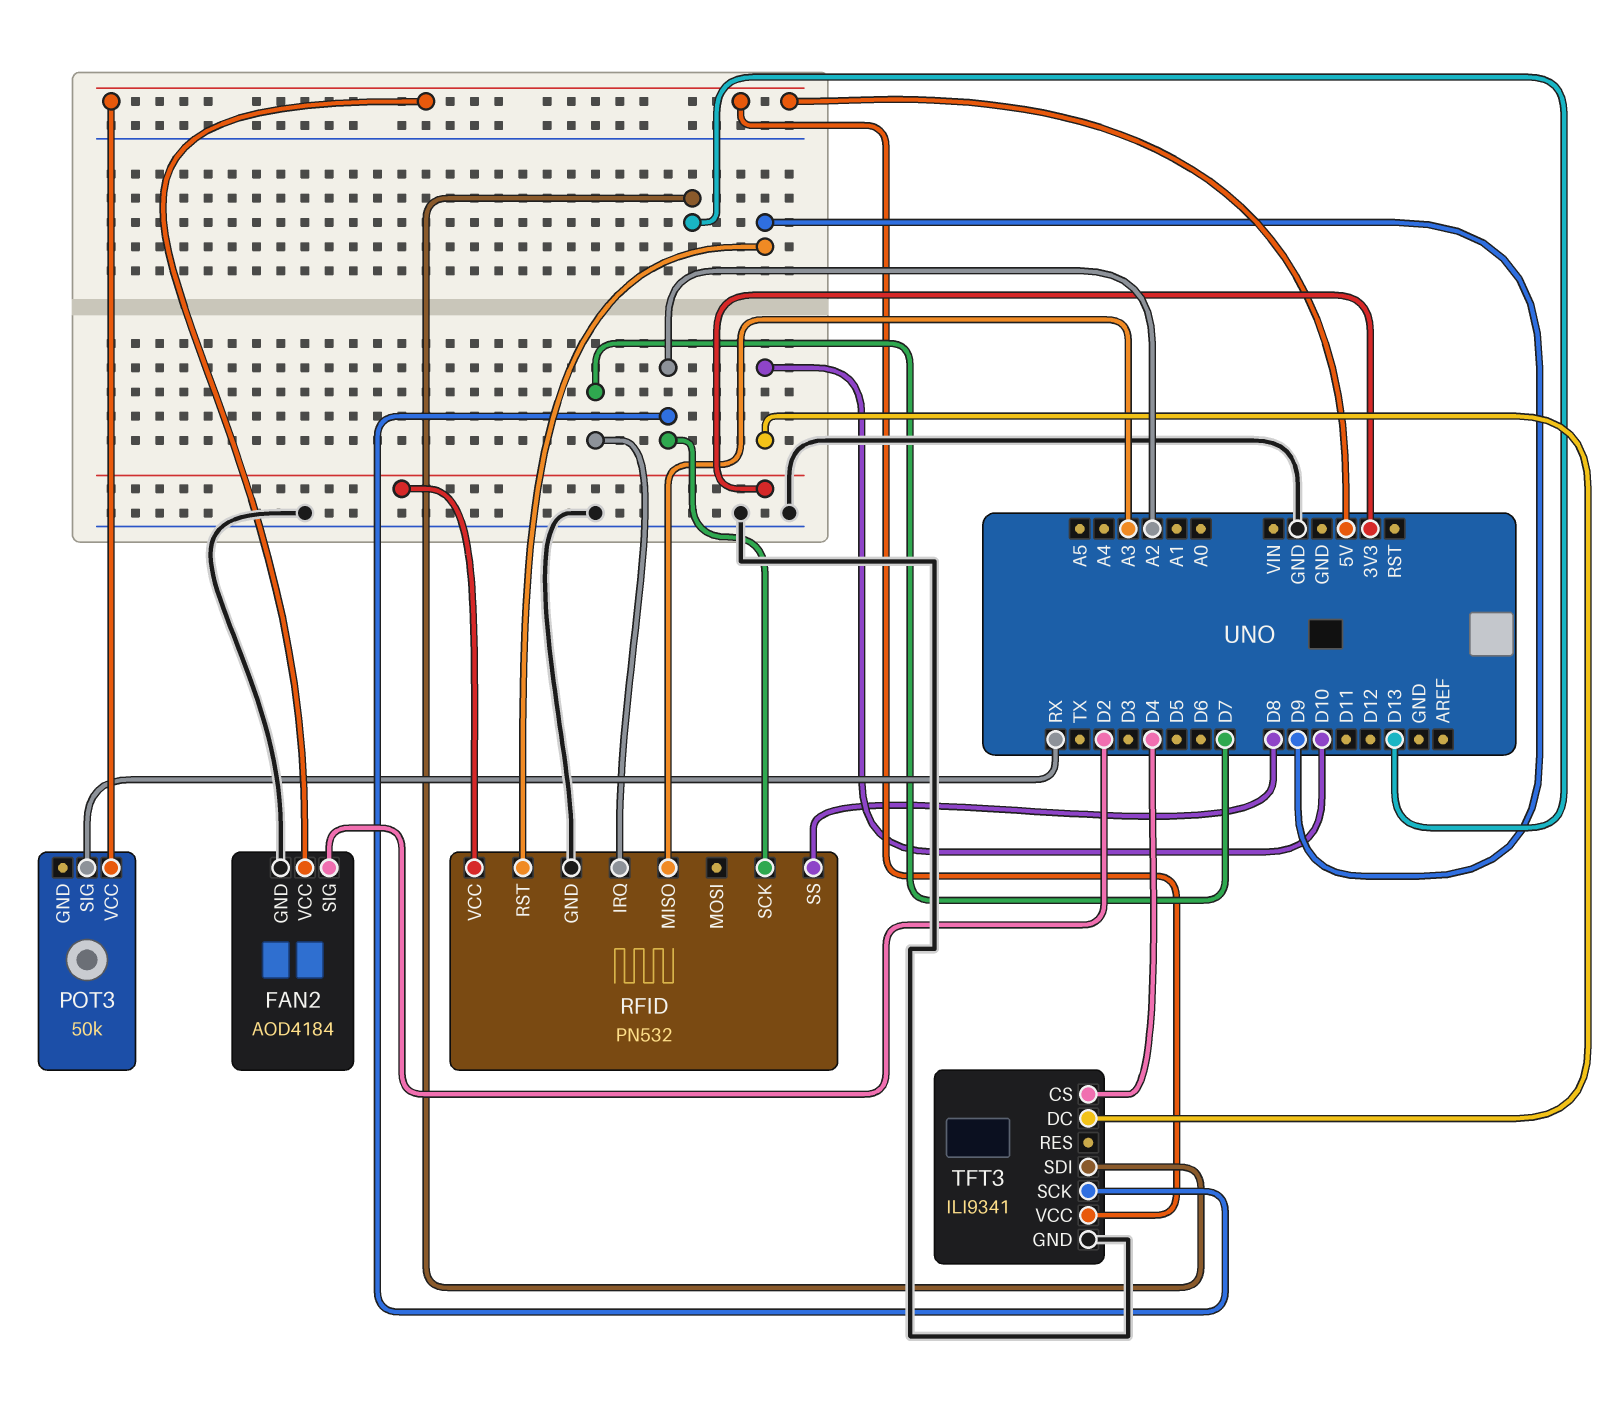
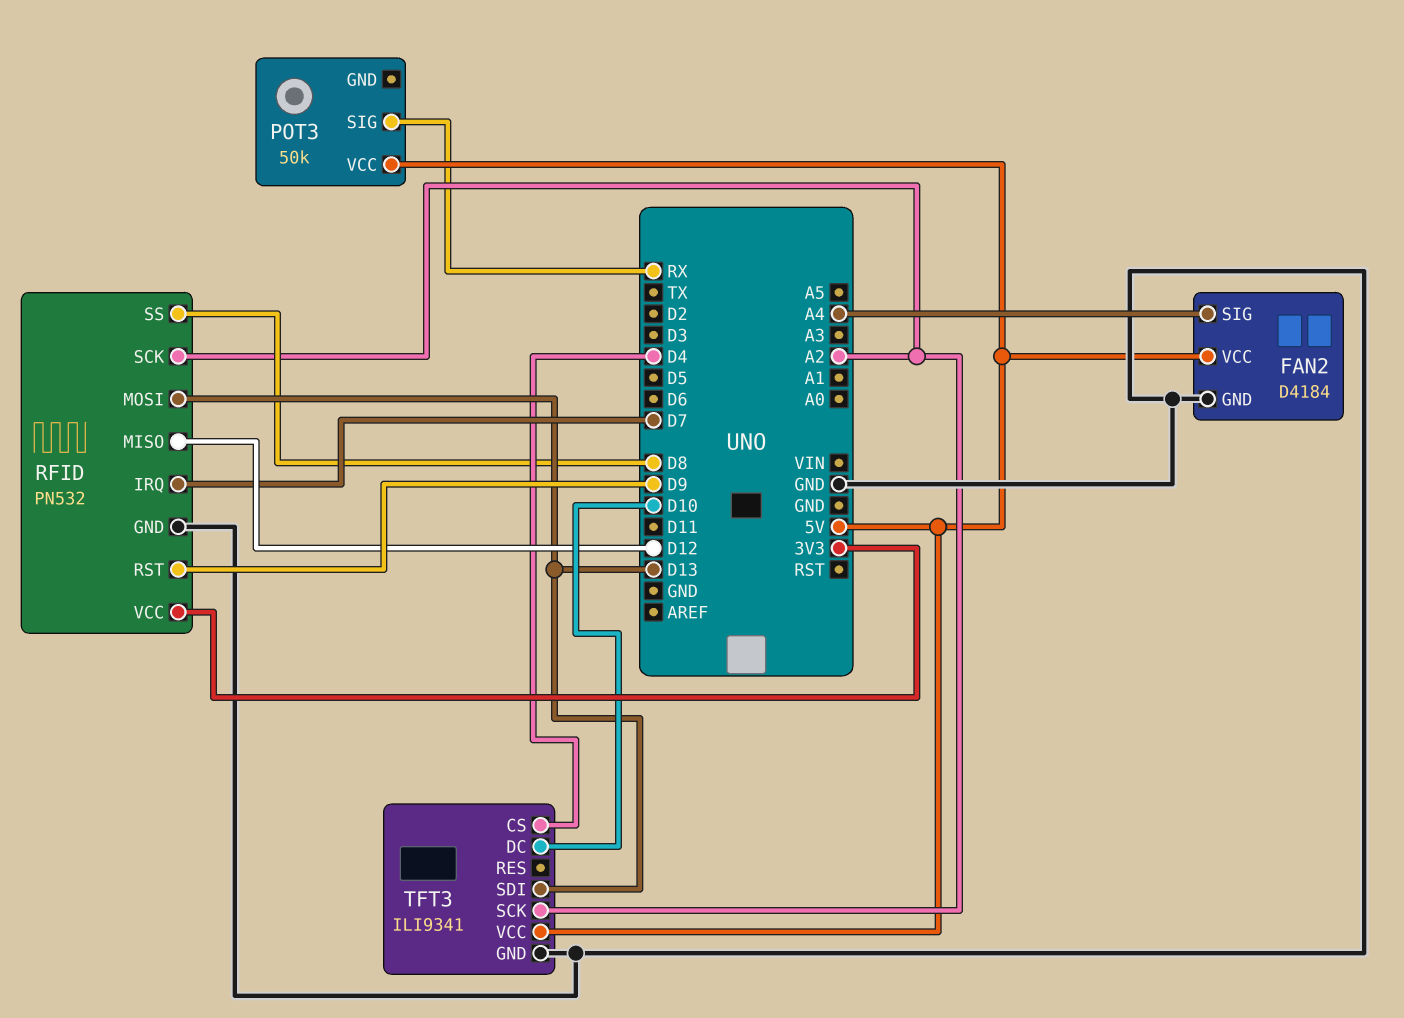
FAN2: AOD4184 -> D4184
FAN2 pin SIG: D2 -> A4
RFID pin MISO: A3 -> D12
RFID pin MOSI: none -> D13

